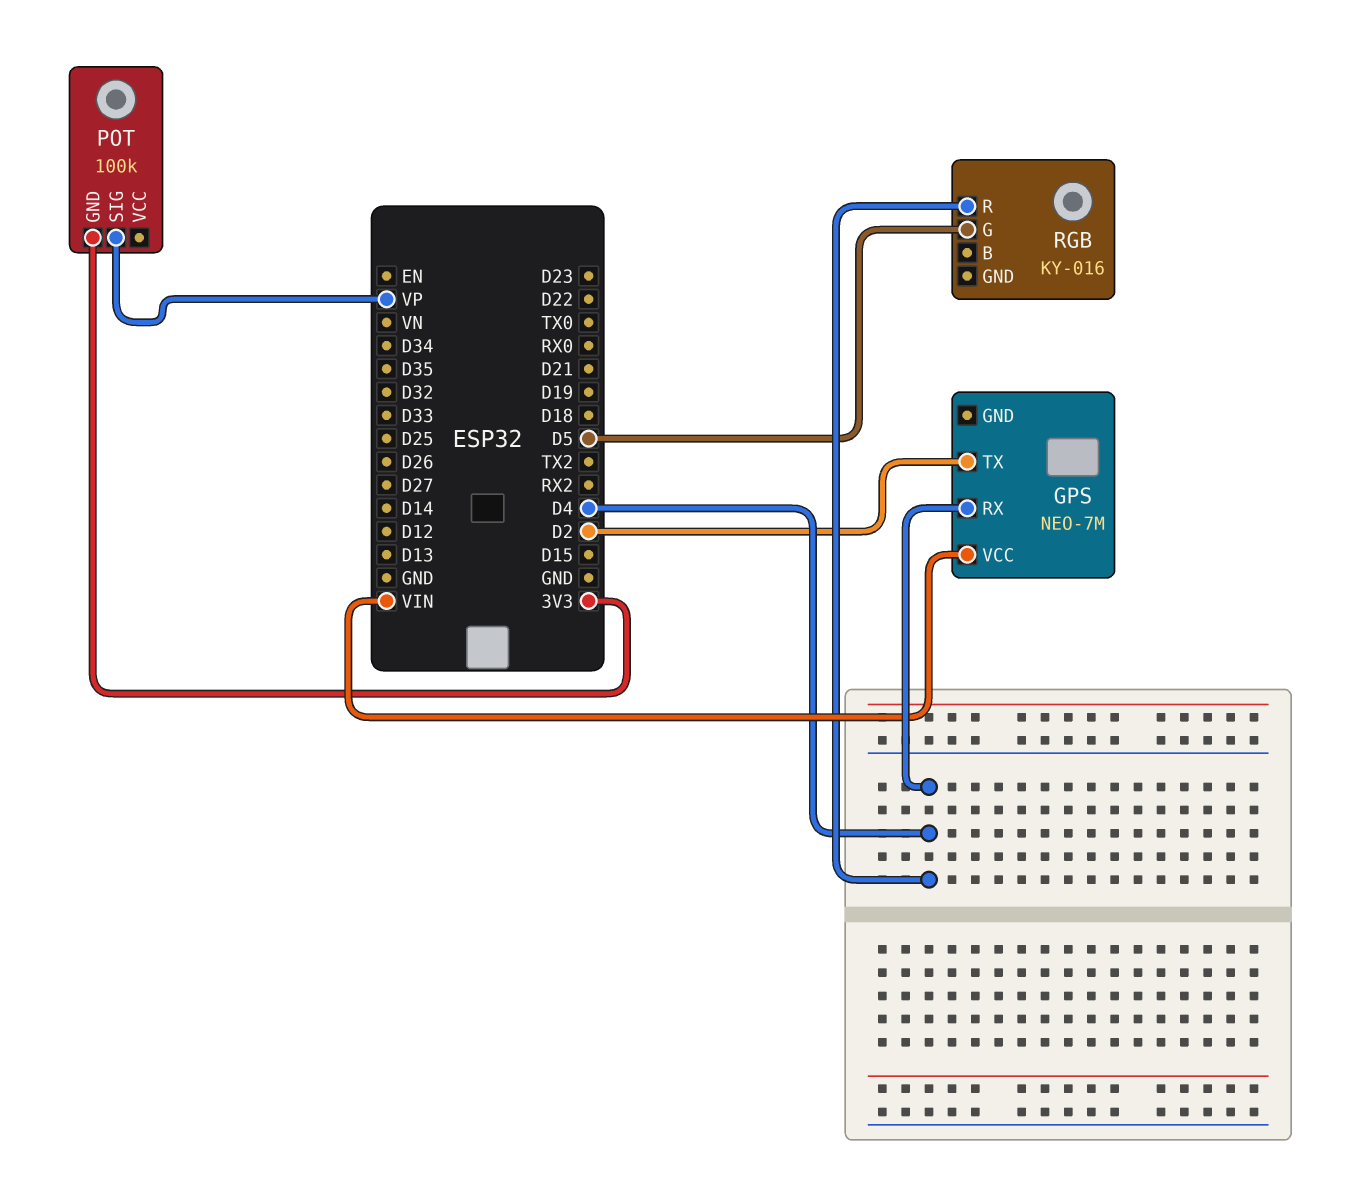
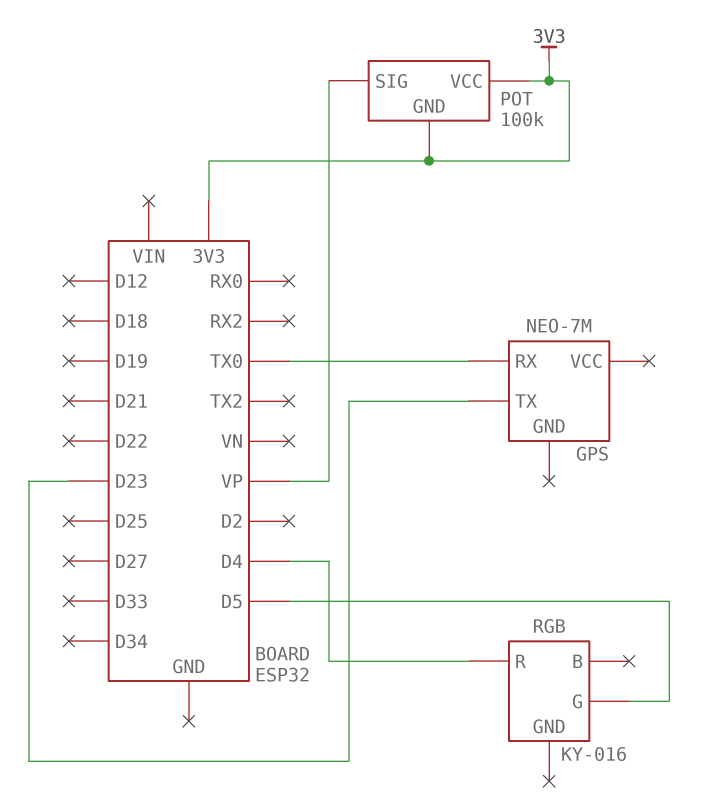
GPS pin RX: D4 -> TX0
GPS pin TX: D2 -> D23
GPS pin VCC: VIN -> none
POT pin VCC: none -> 3V3

